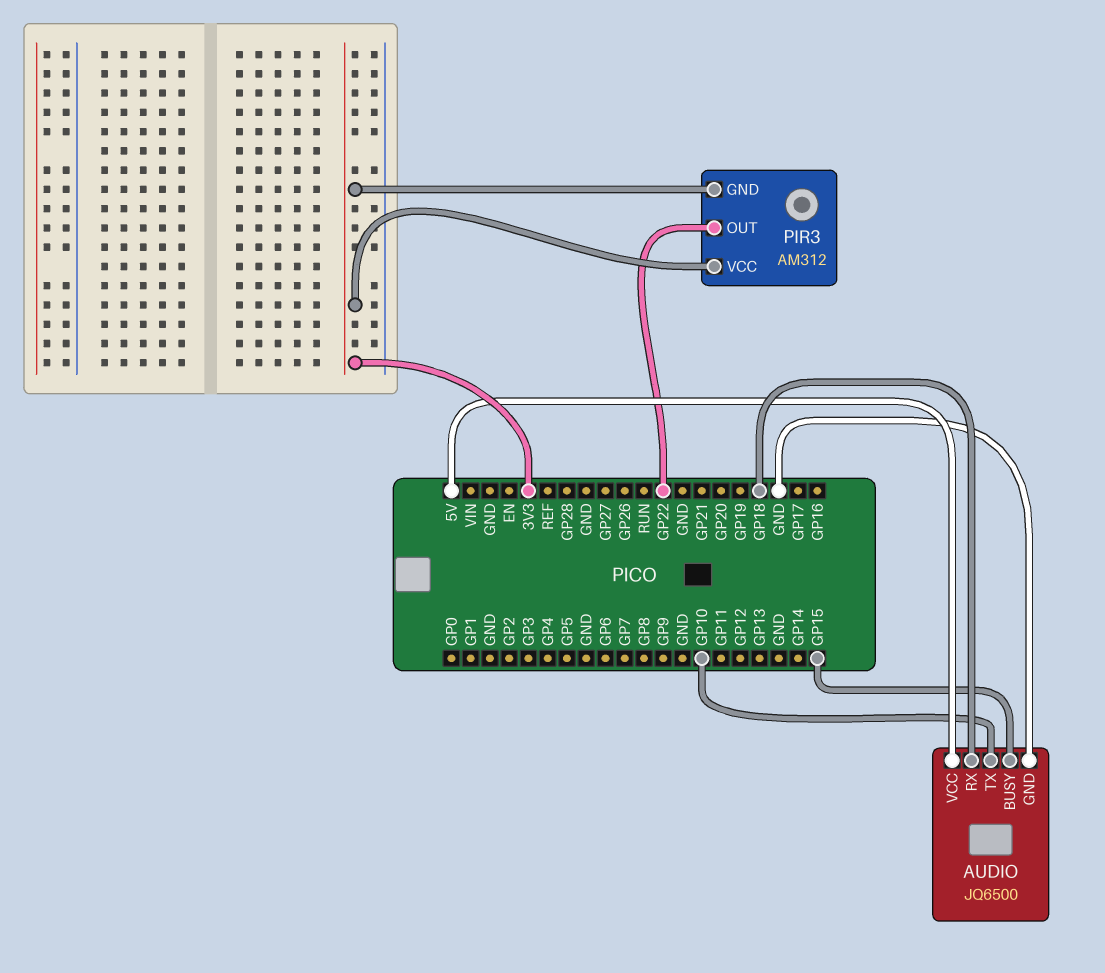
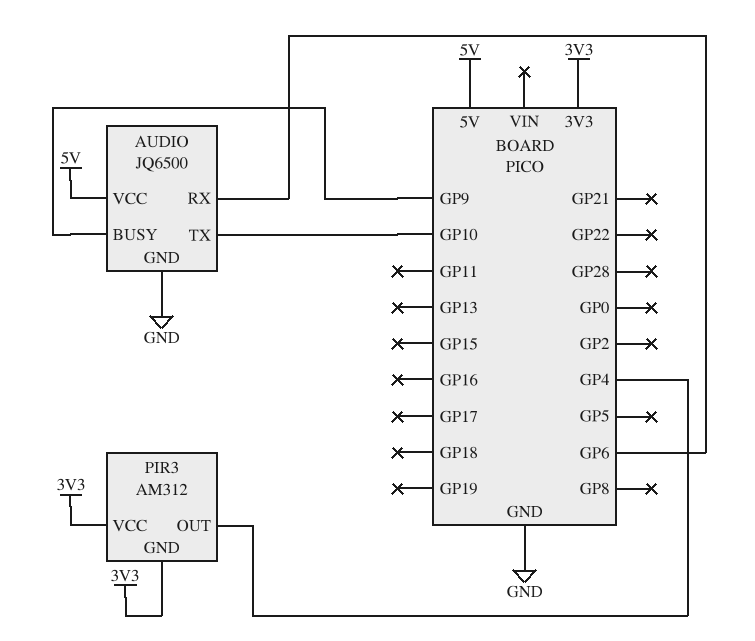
AUDIO pin BUSY: GP15 -> GP9
AUDIO pin RX: GP18 -> GP6
PIR3 pin OUT: GP22 -> GP4

